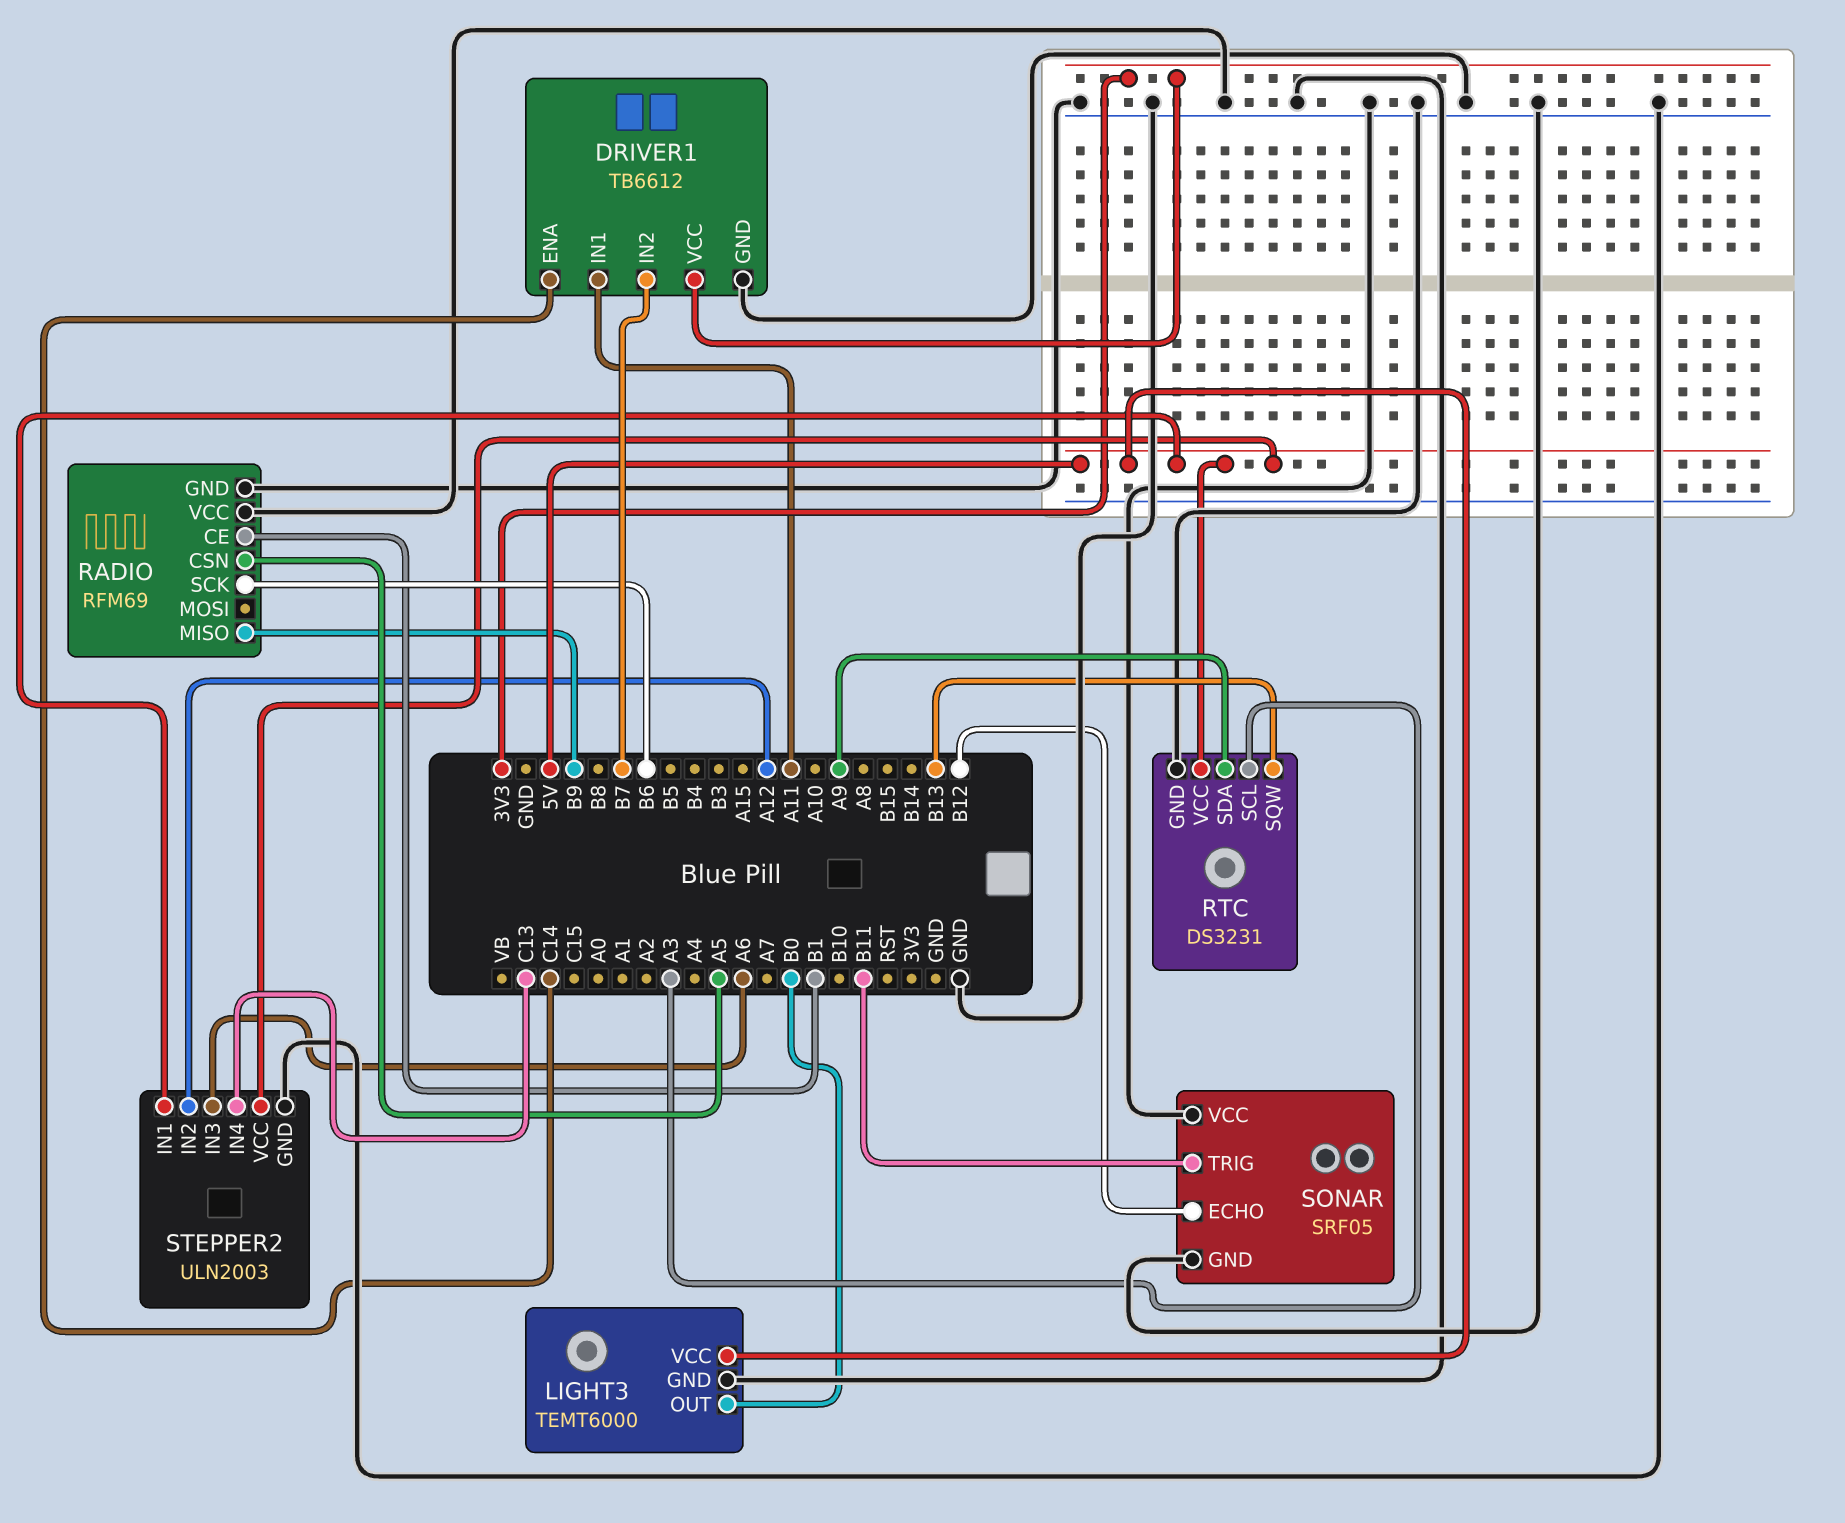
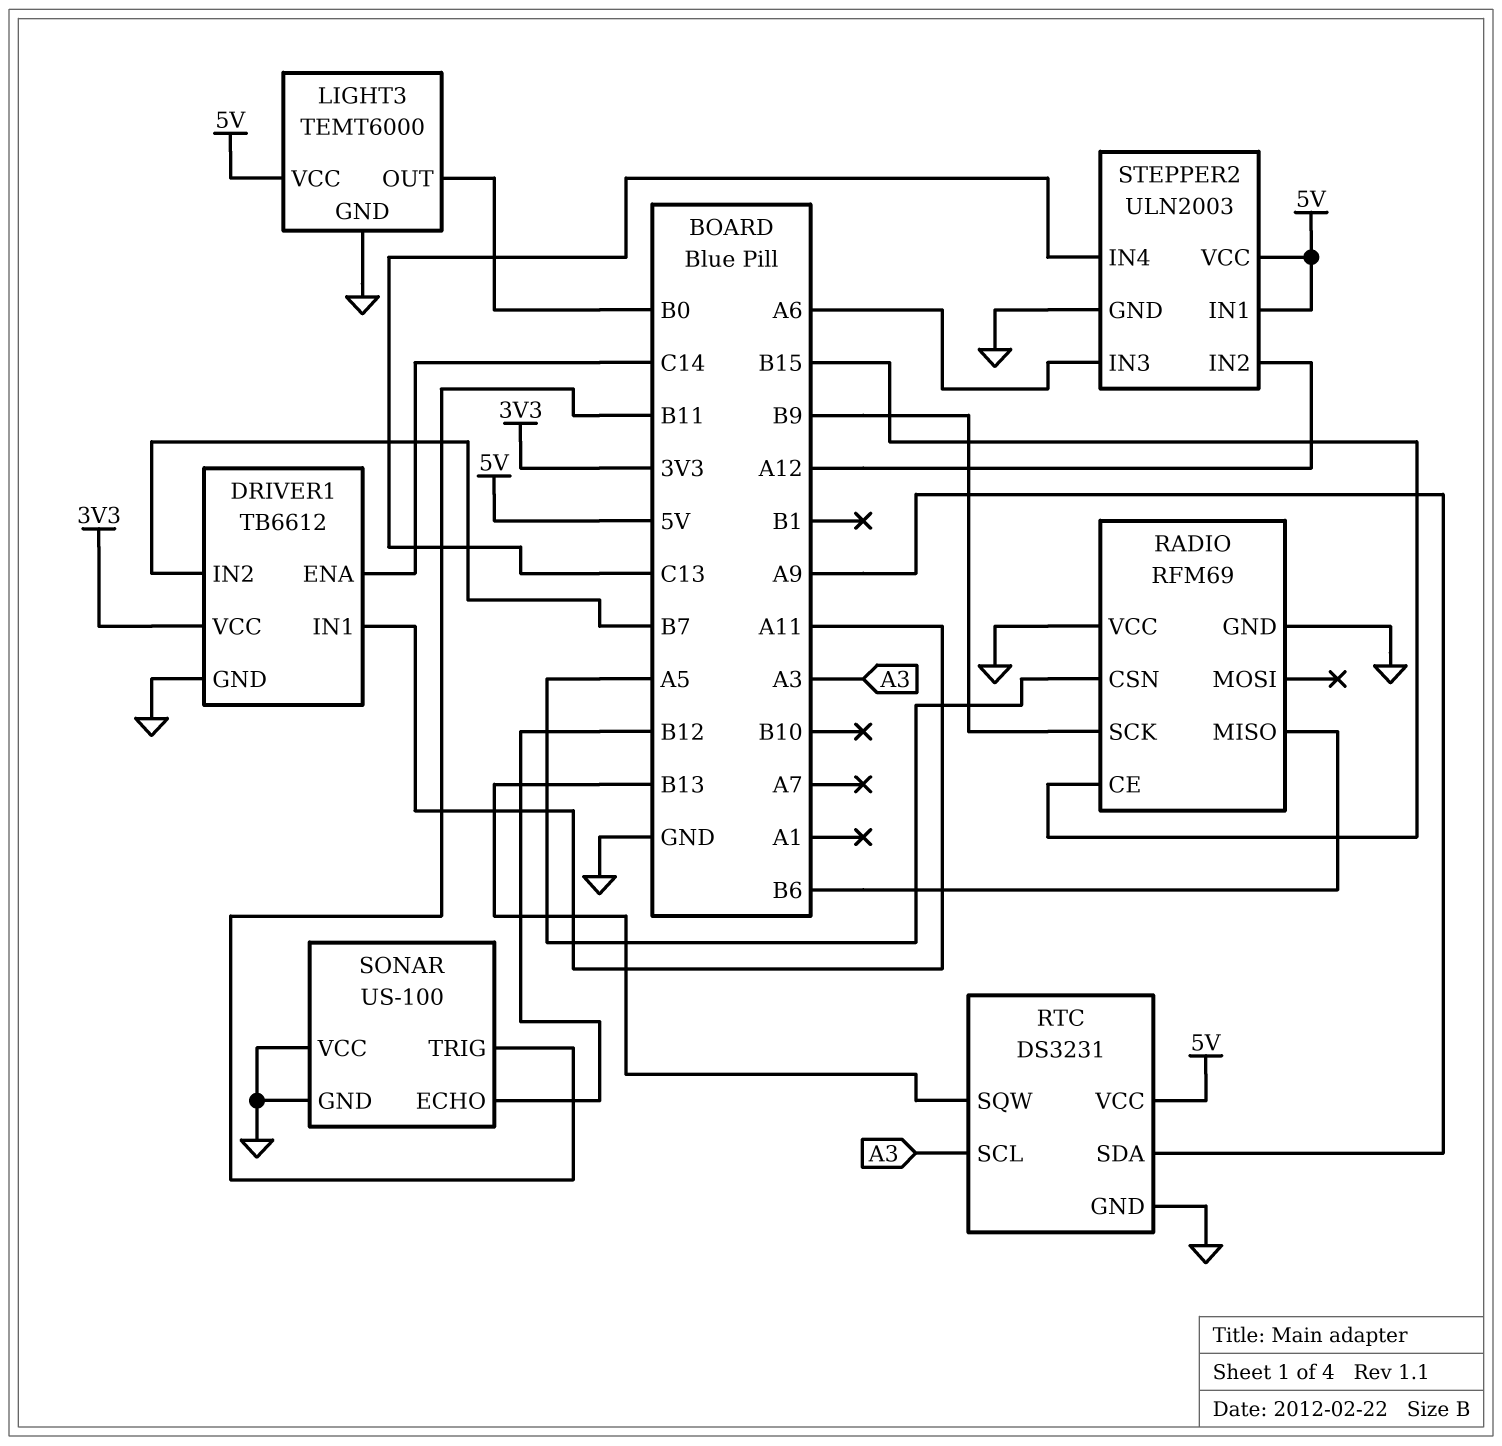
RADIO pin CE: B1 -> B15
RADIO pin MISO: B9 -> B6
RADIO pin SCK: B6 -> B9
SONAR: SRF05 -> US-100

